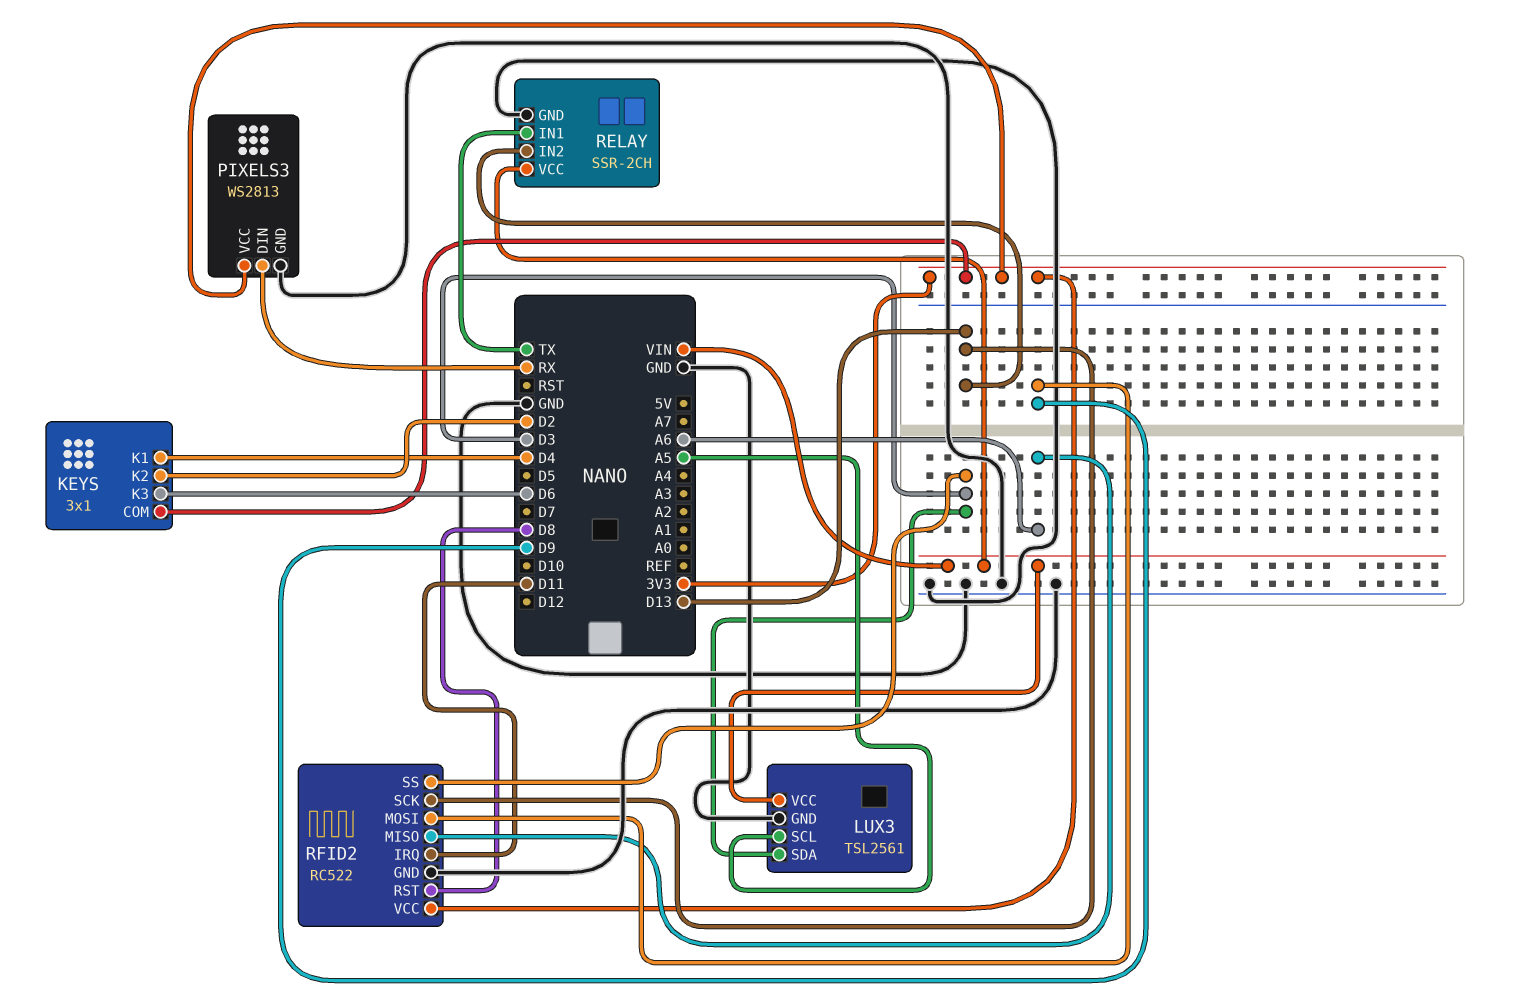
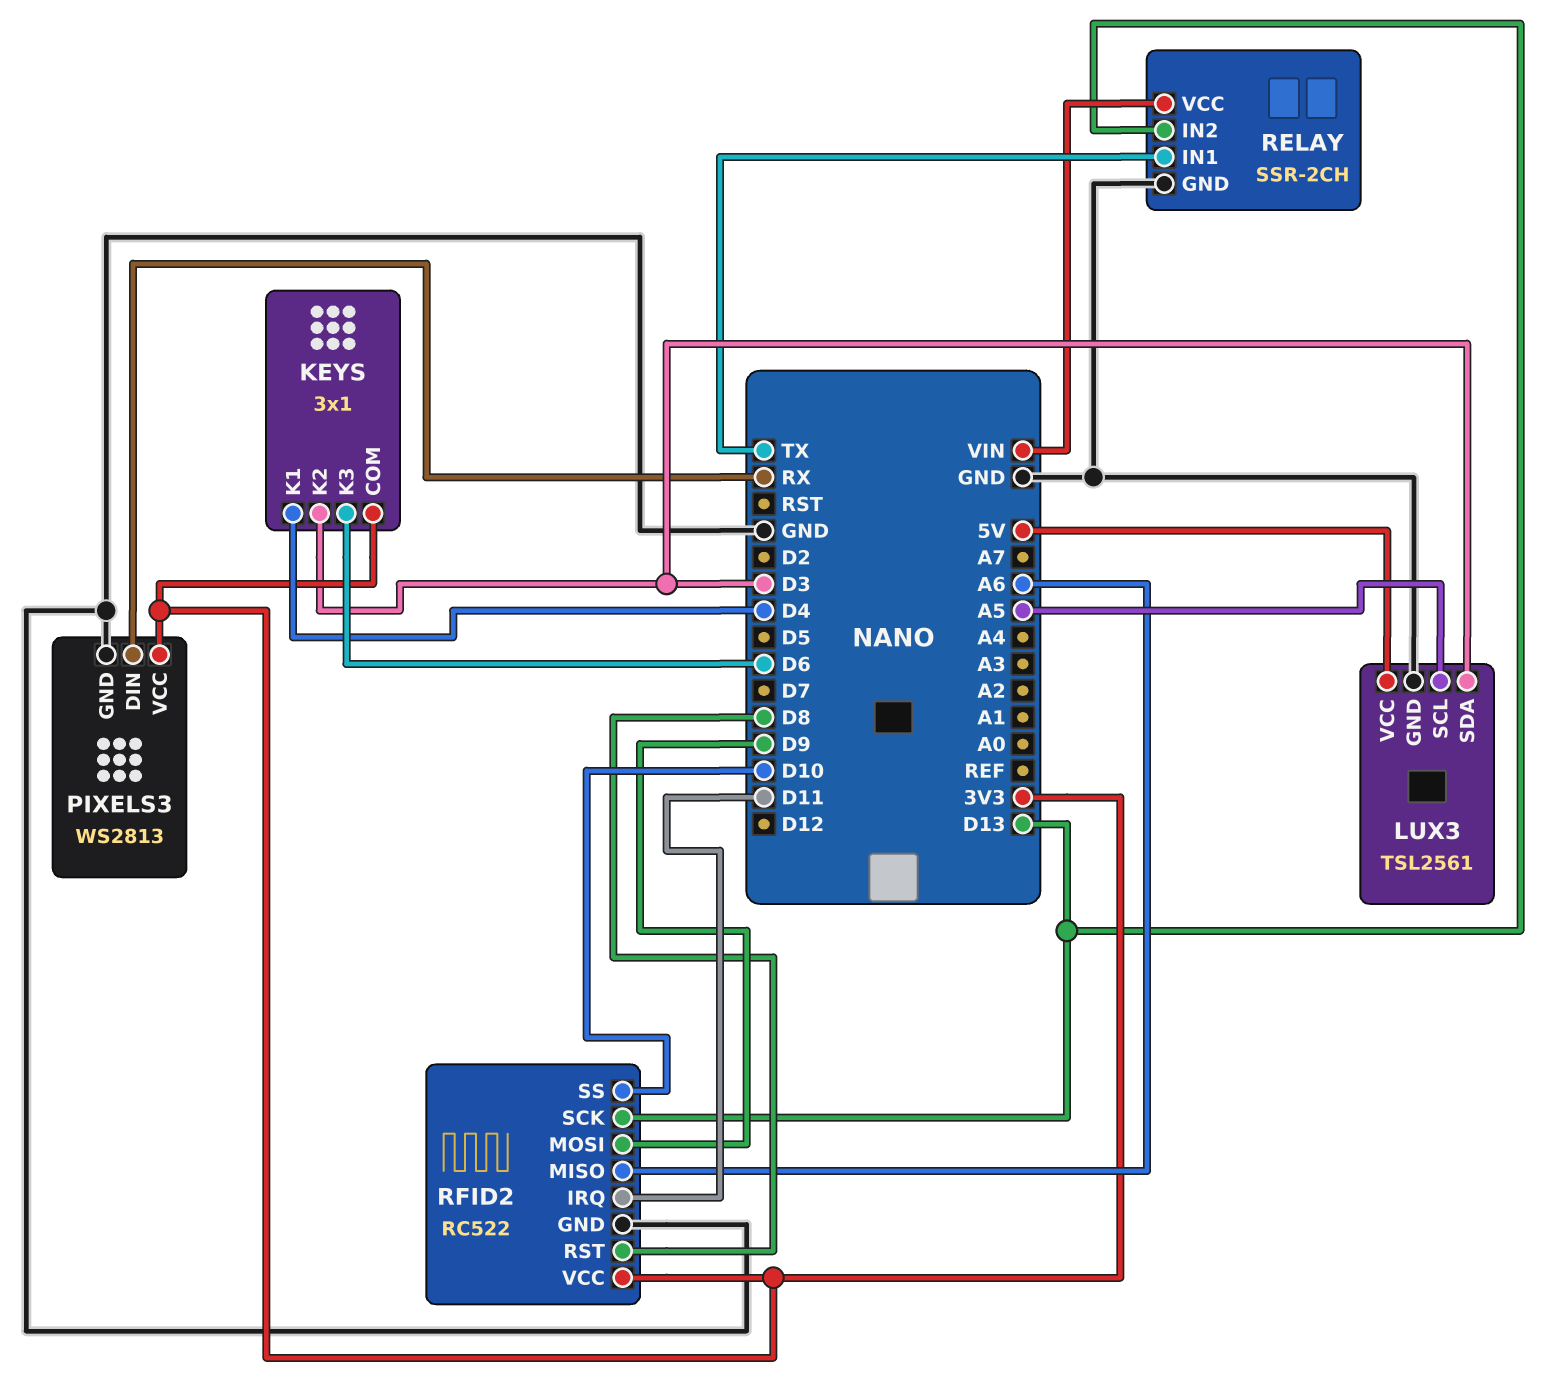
KEYS pin K2: D2 -> D3
LUX3 pin VCC: VIN -> 5V
RFID2 pin SS: D3 -> D10

